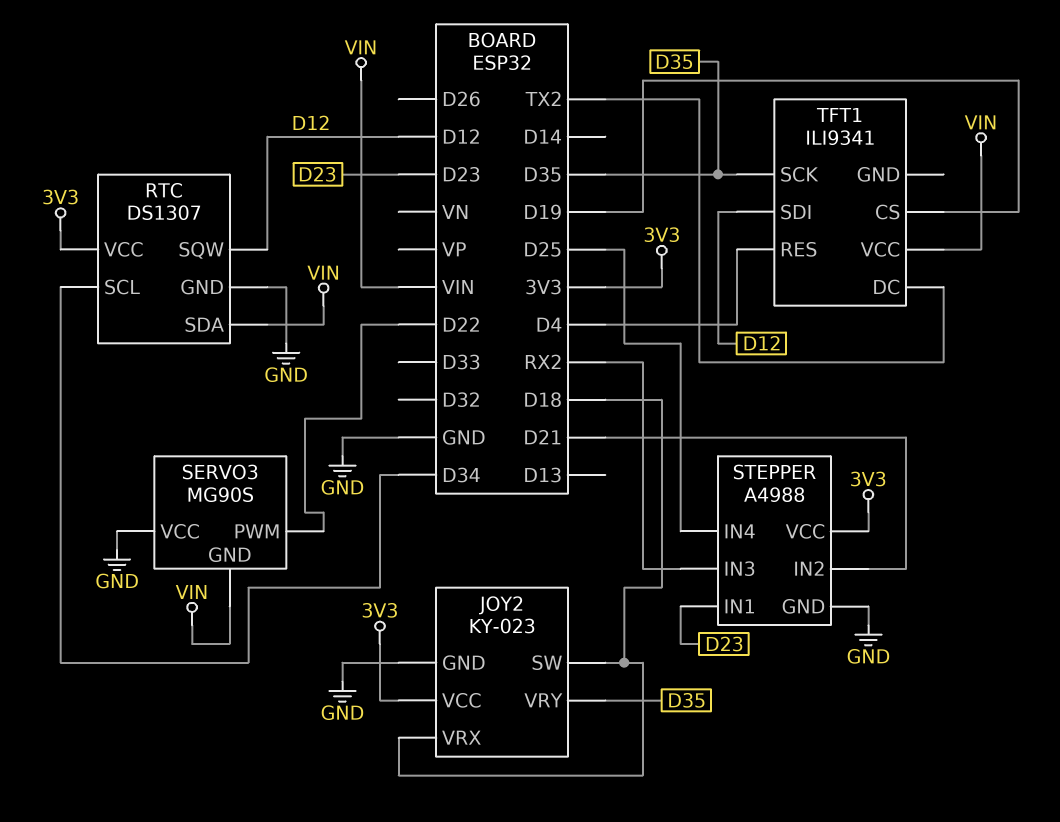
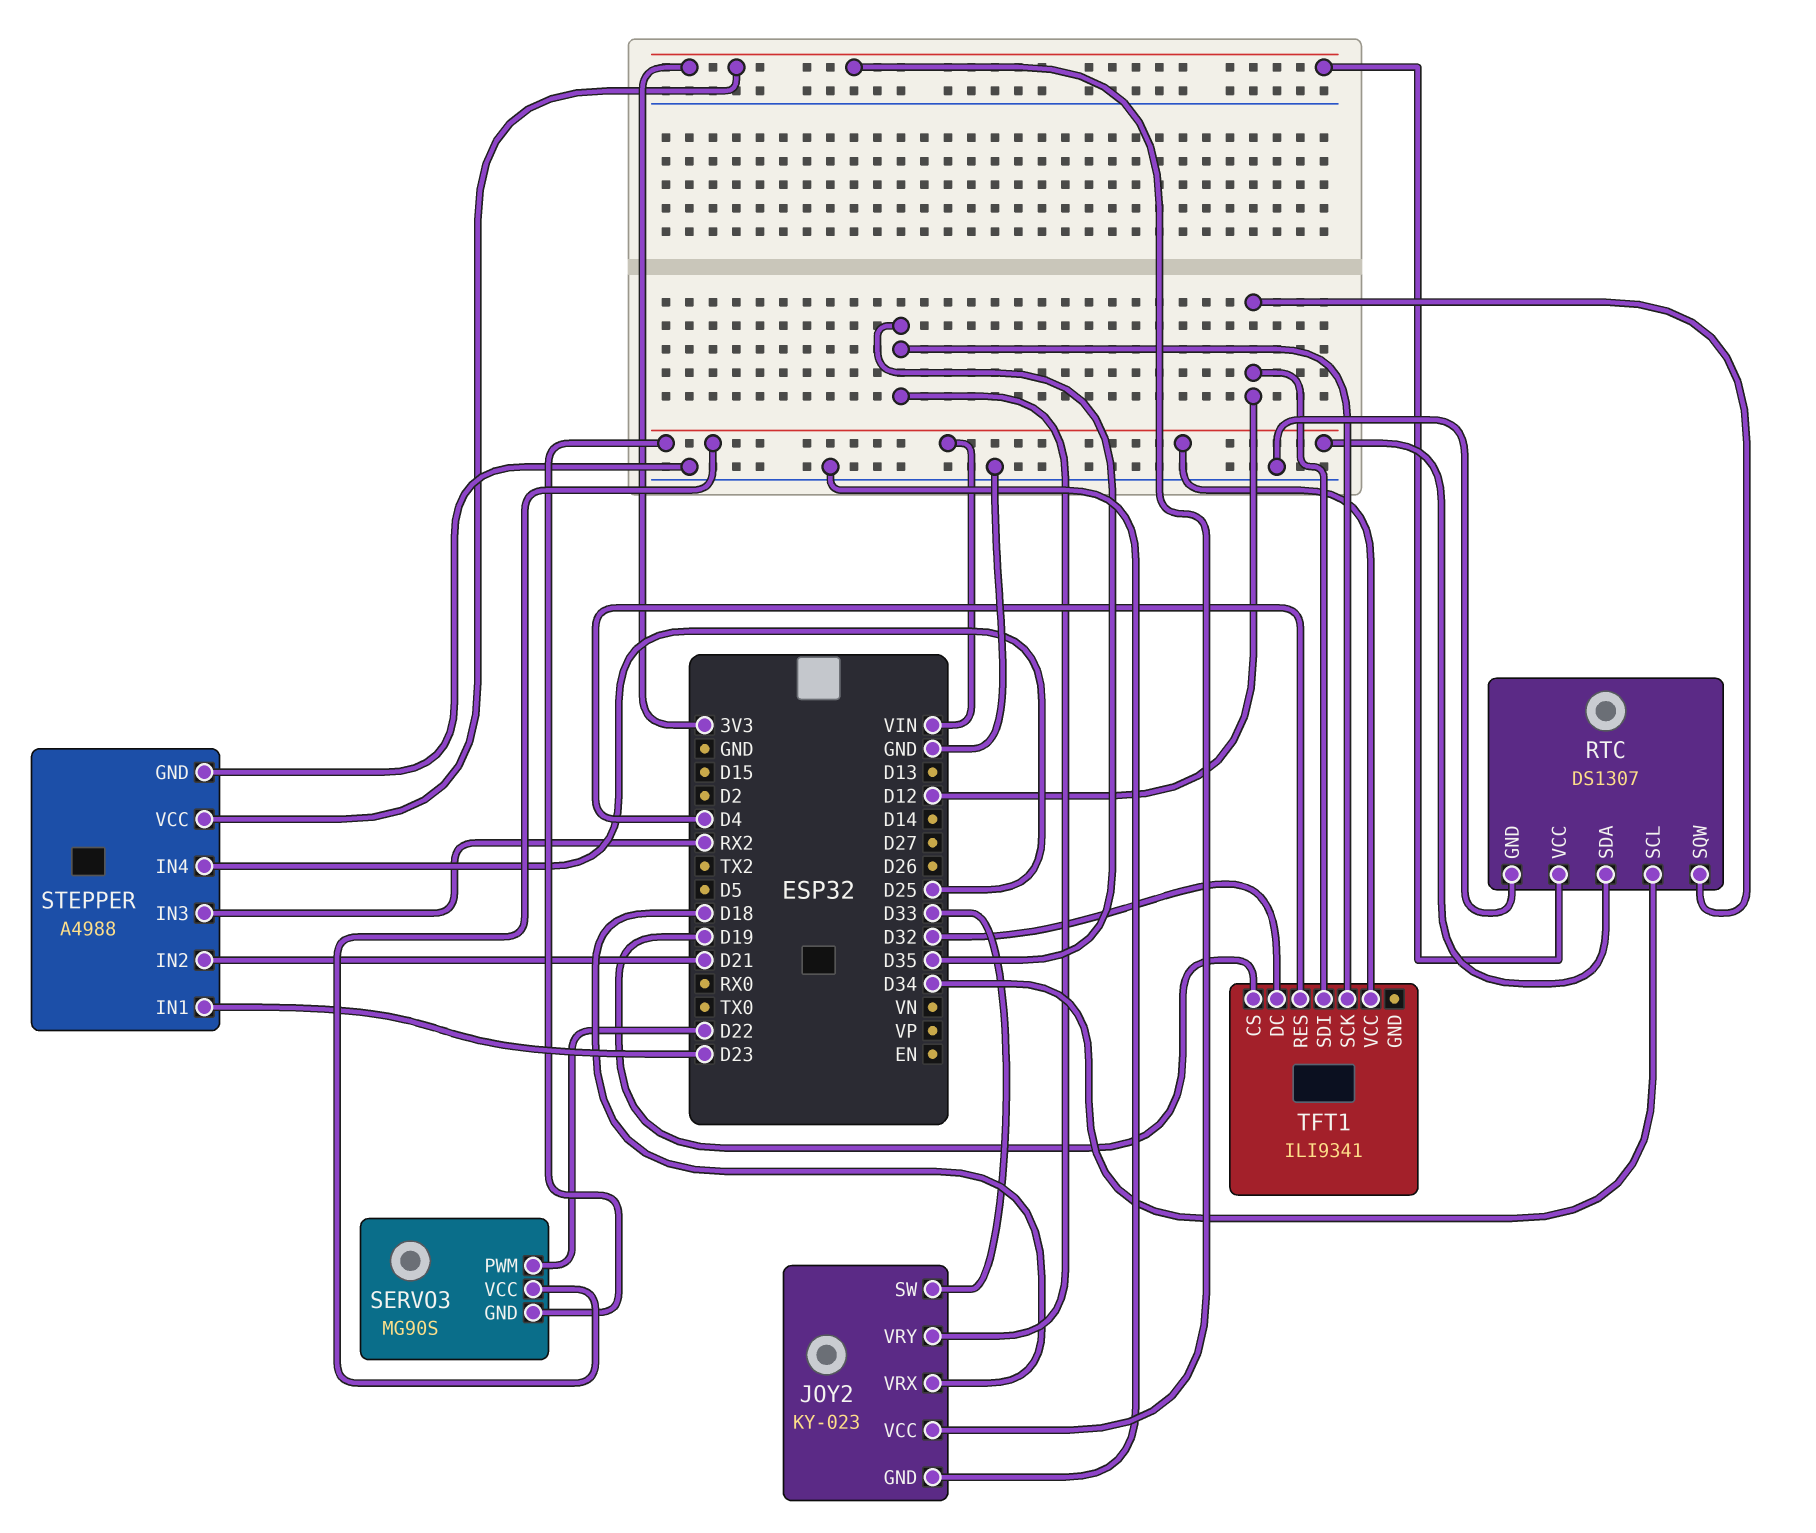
JOY2 pin SW: D18 -> D33
SERVO3 pin VCC: GND -> VIN
TFT1 pin DC: TX2 -> D32

